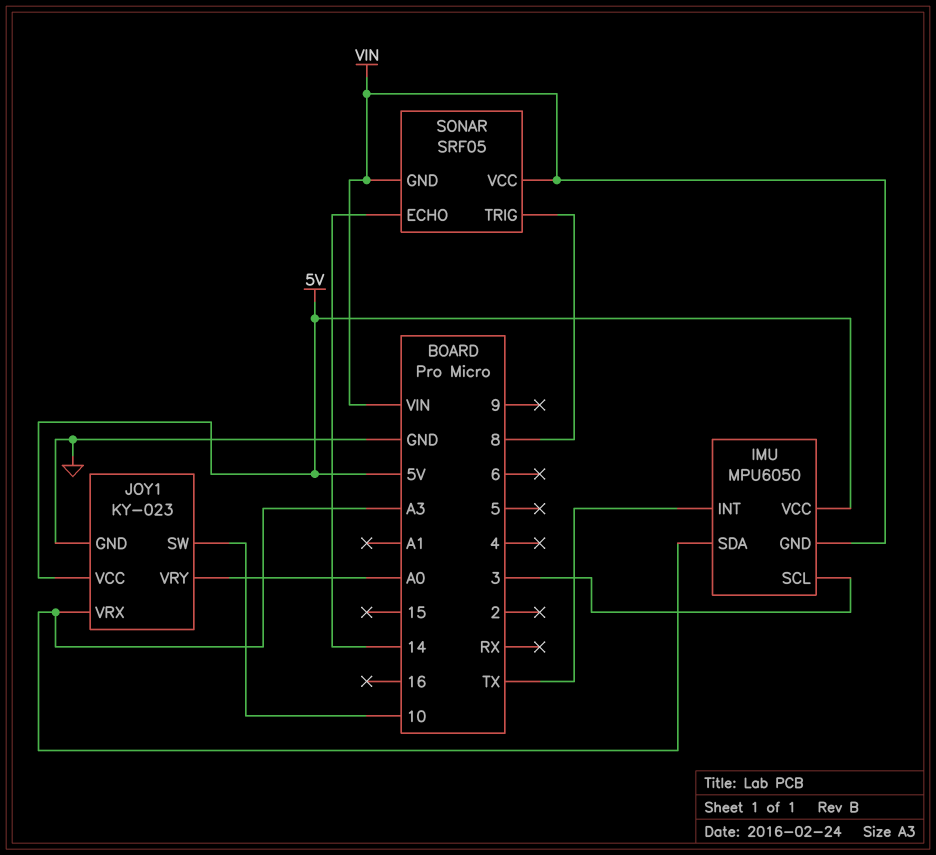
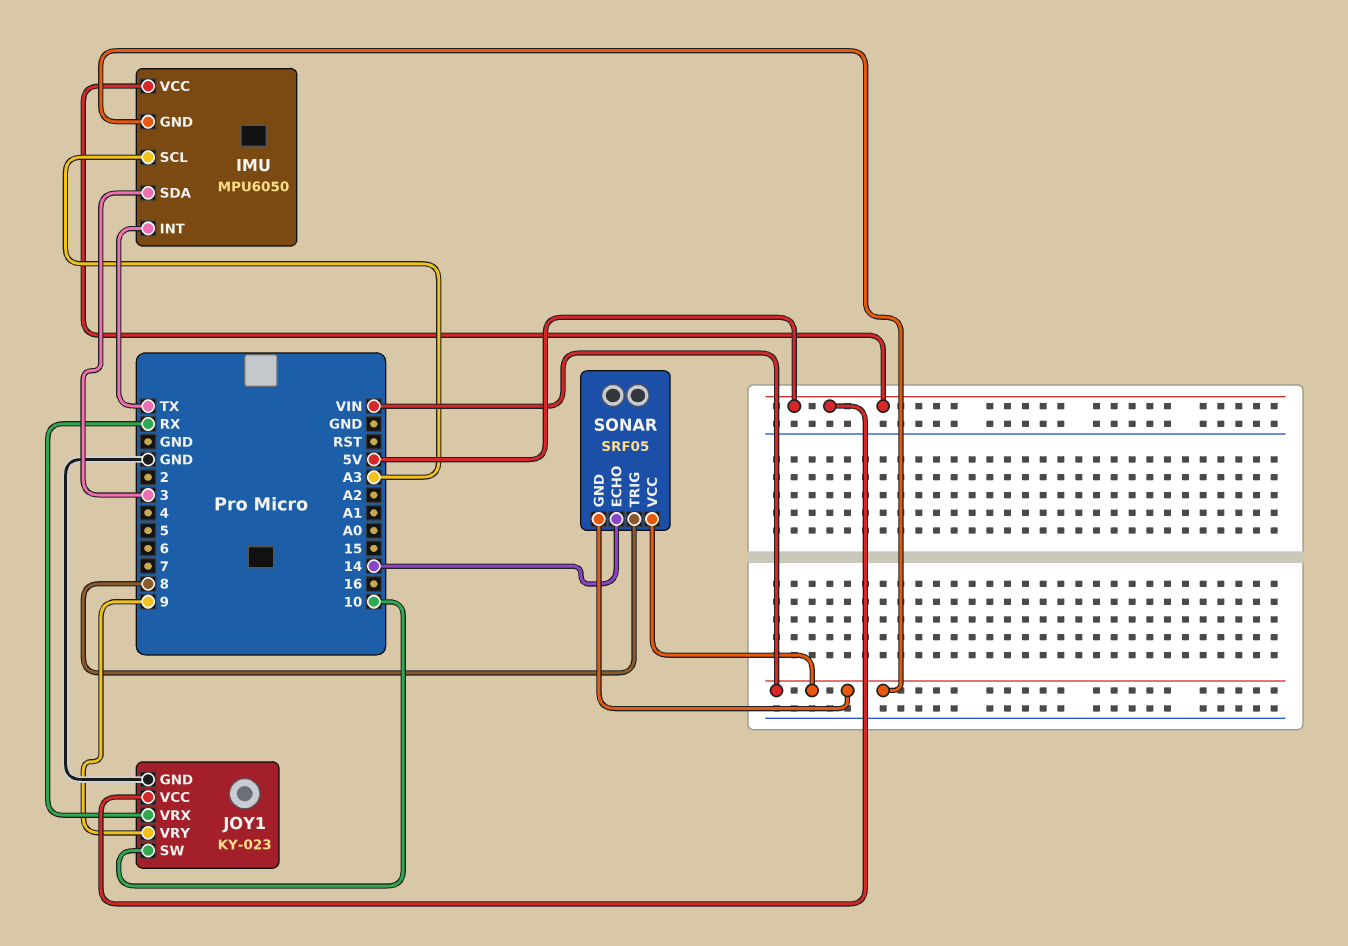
IMU pin SCL: 3 -> A3
IMU pin SDA: A3 -> 3
JOY1 pin VRX: A3 -> RX
JOY1 pin VRY: A0 -> 9

